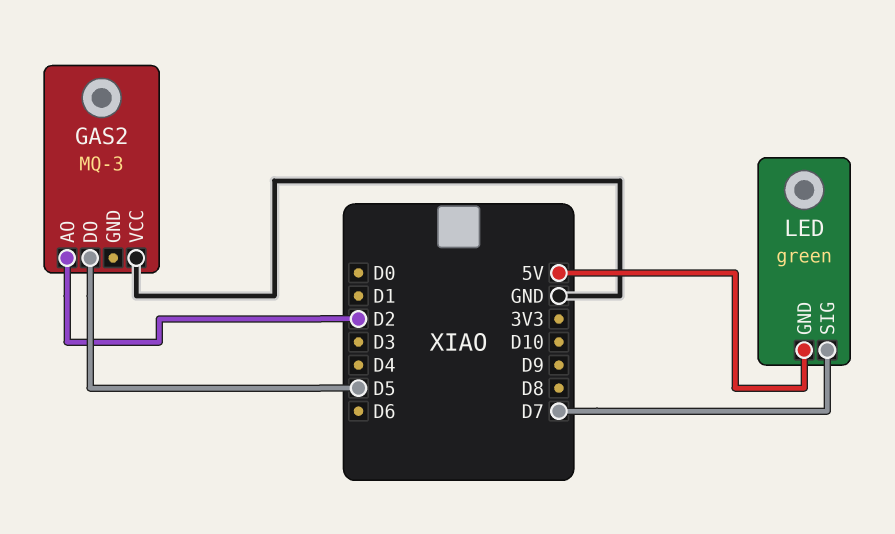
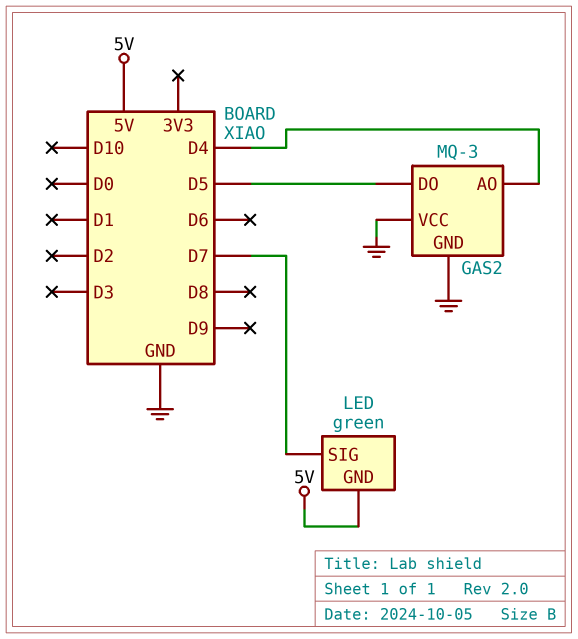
GAS2 pin AO: D2 -> D4
GAS2 pin GND: none -> GND

